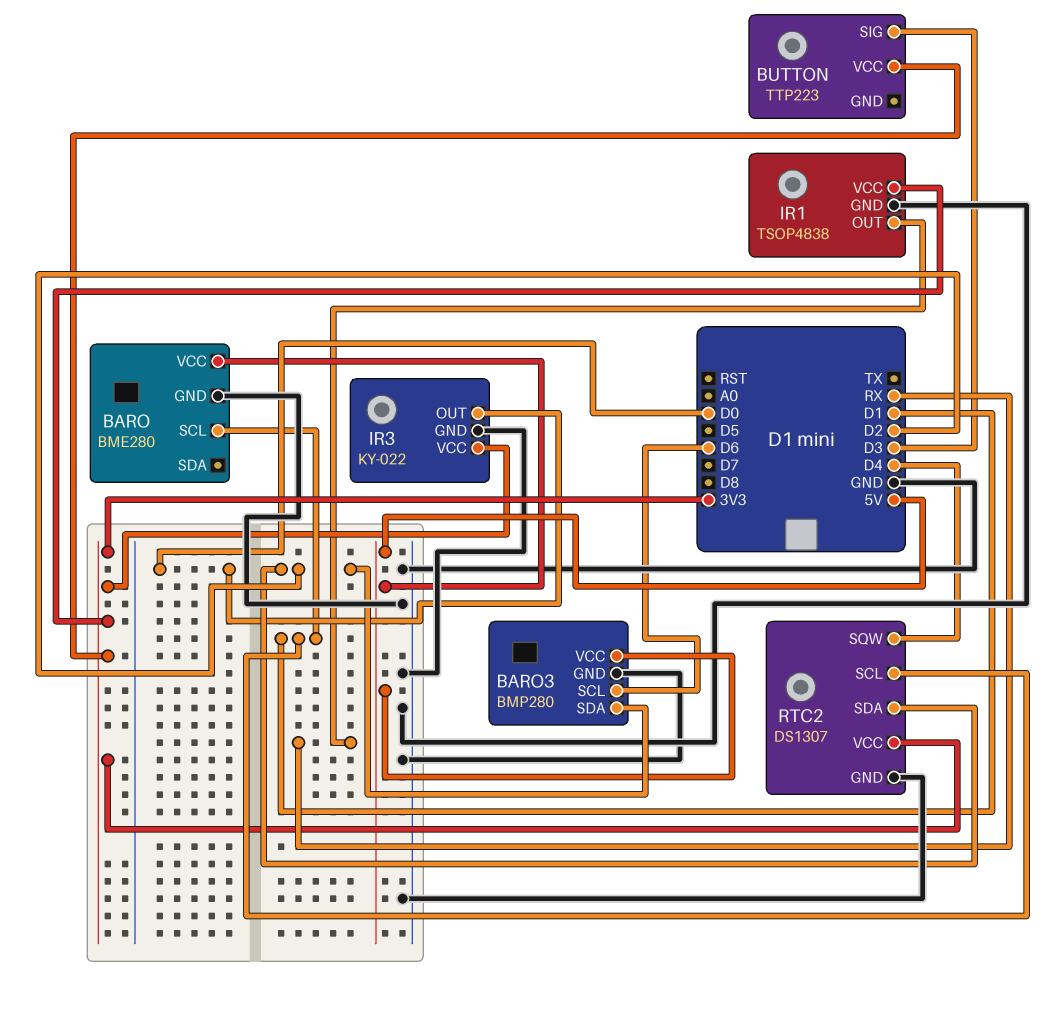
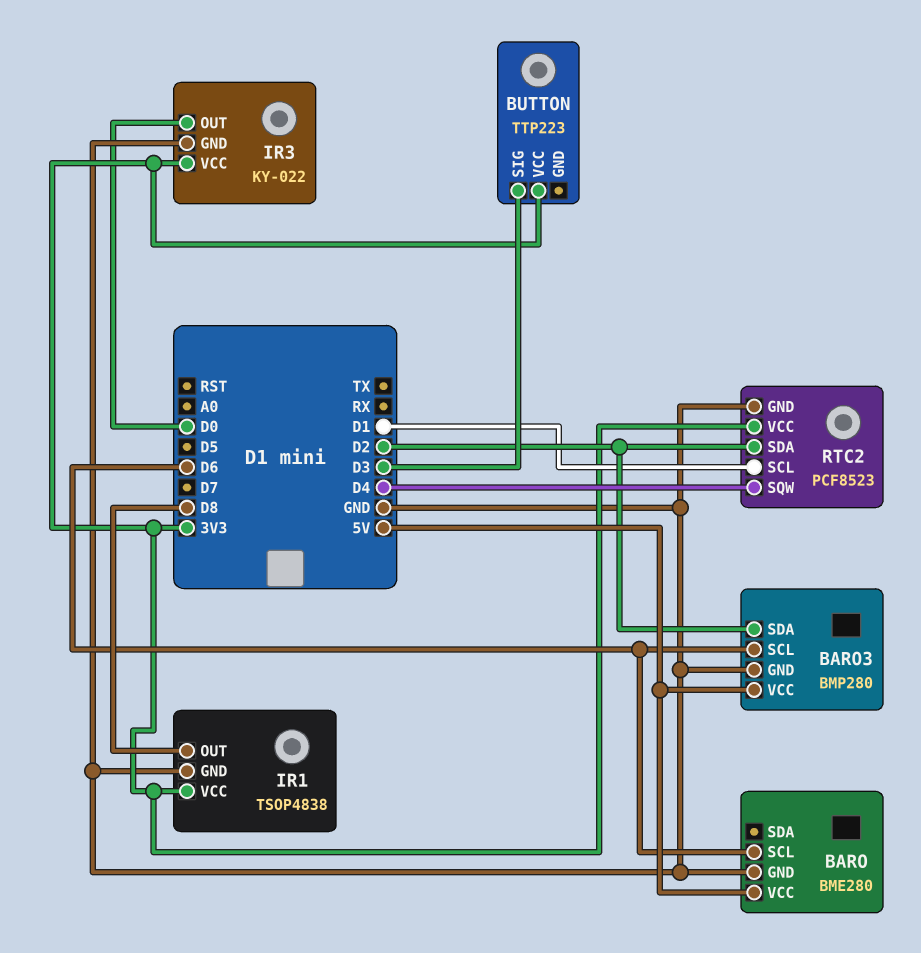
BARO pin SCL: D1 -> D6
IR1 pin OUT: RX -> D8
RTC2: DS1307 -> PCF8523

